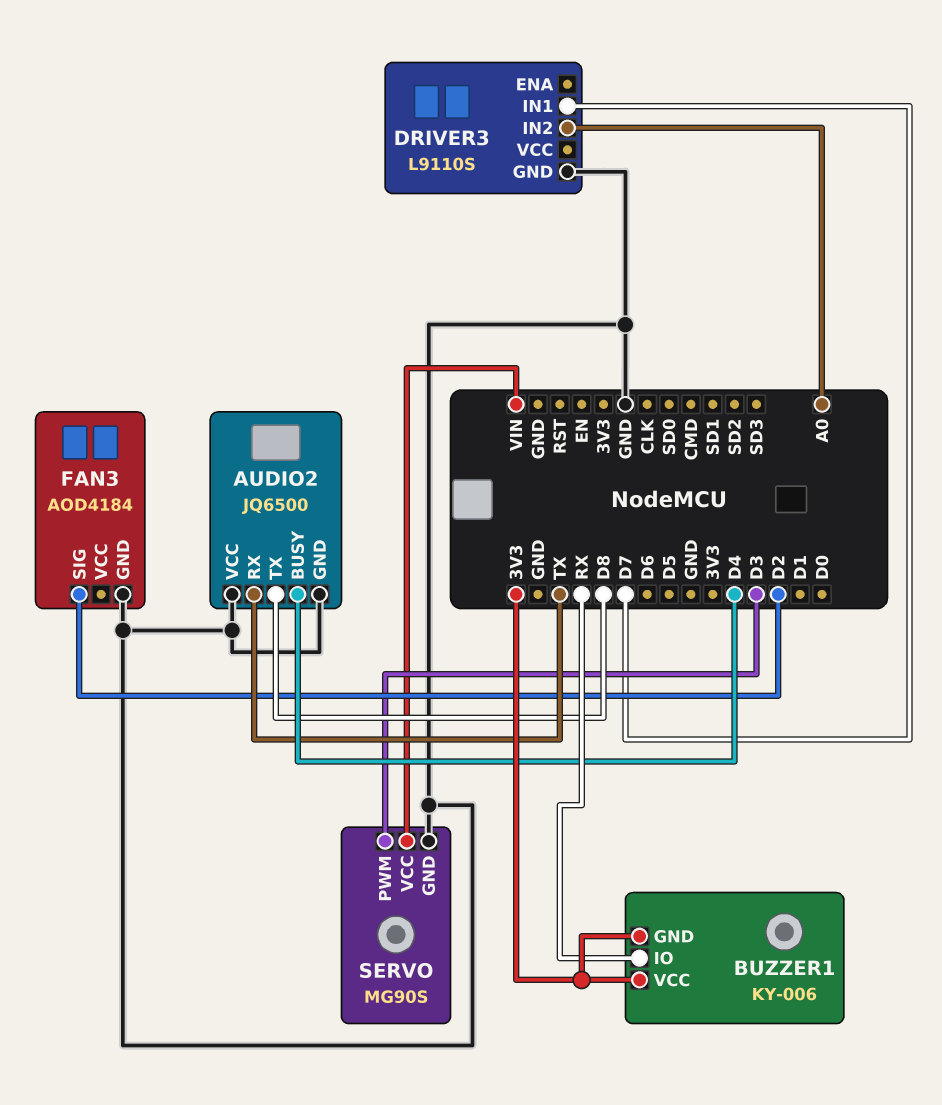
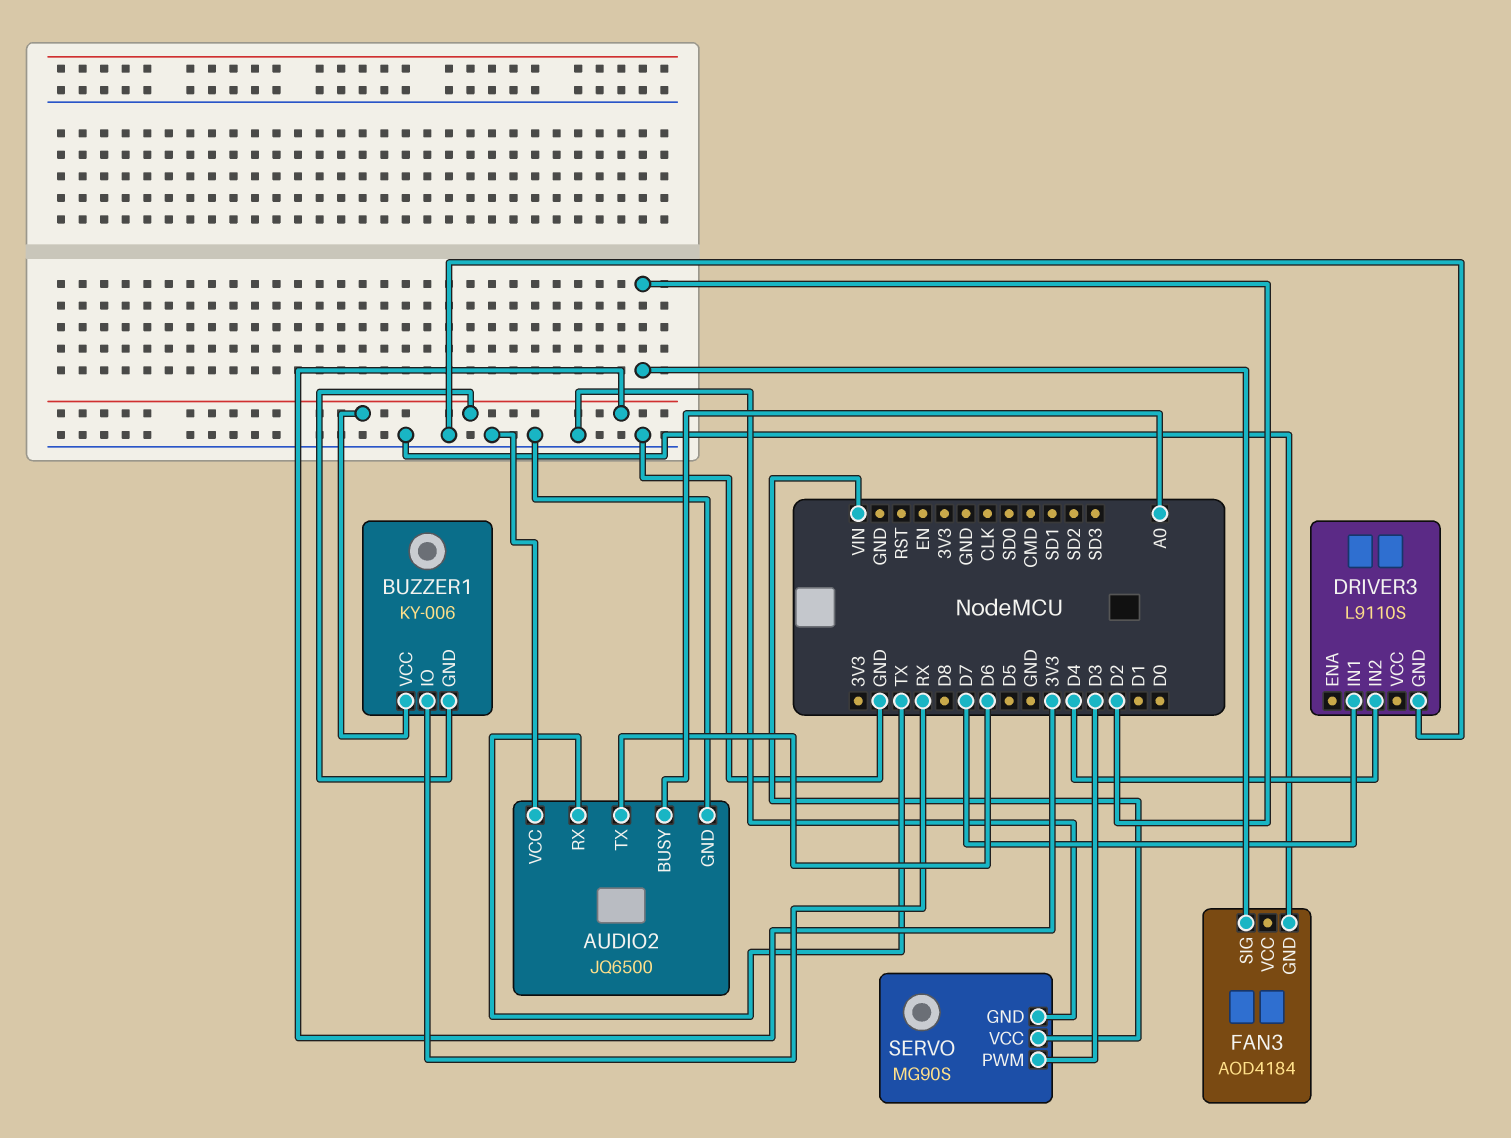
AUDIO2 pin BUSY: D4 -> A0
AUDIO2 pin TX: D8 -> D6
DRIVER3 pin IN2: A0 -> D4

